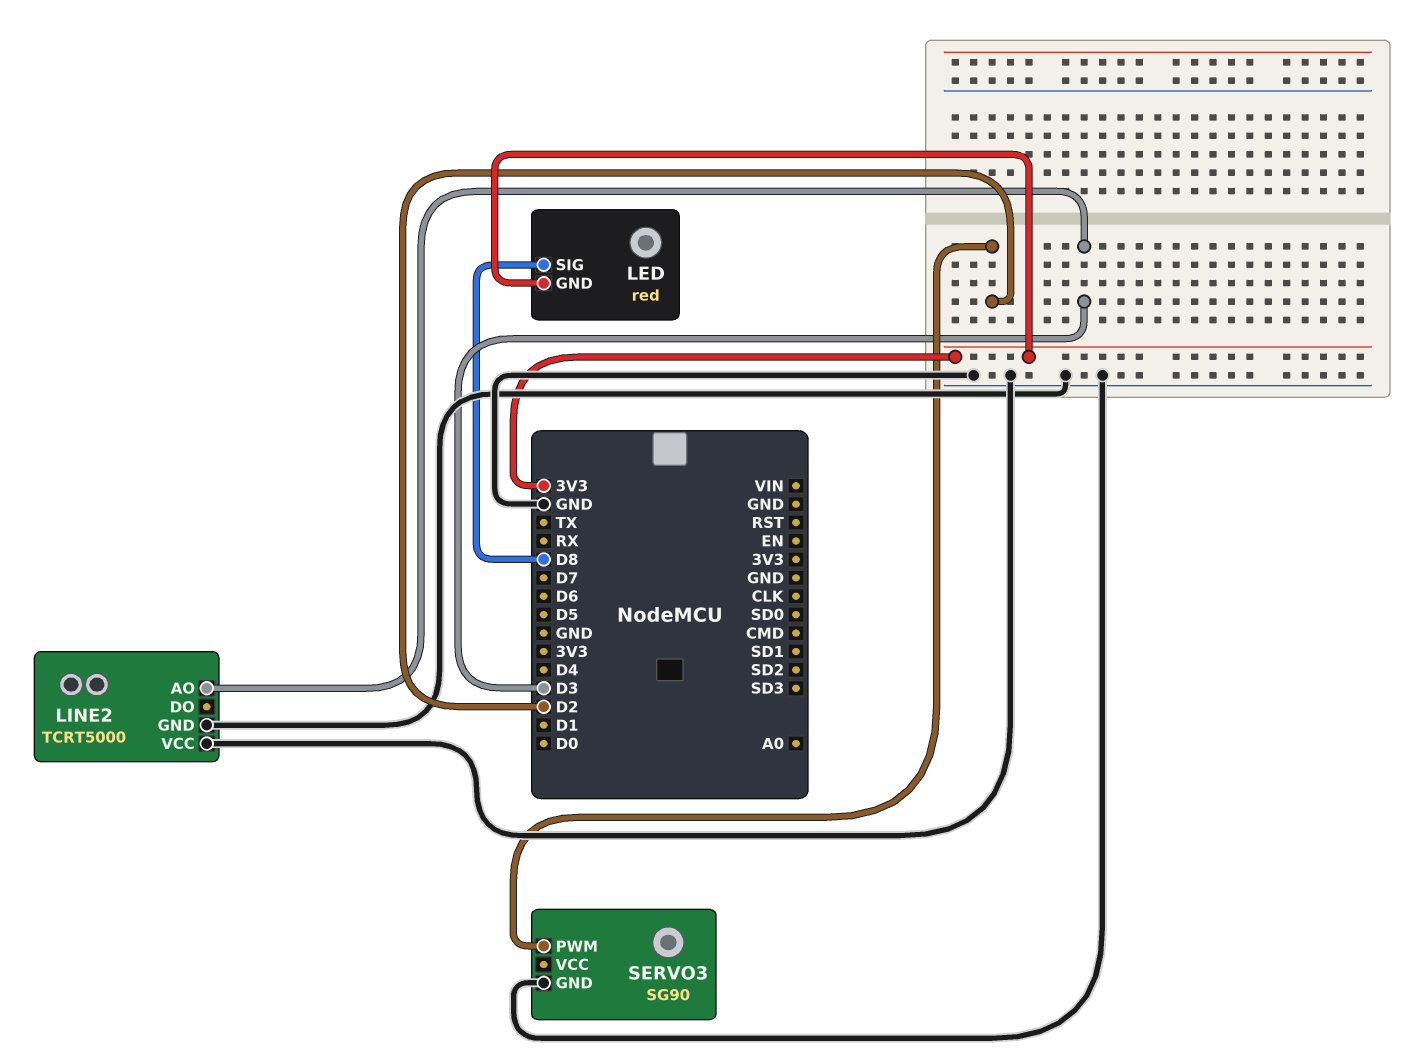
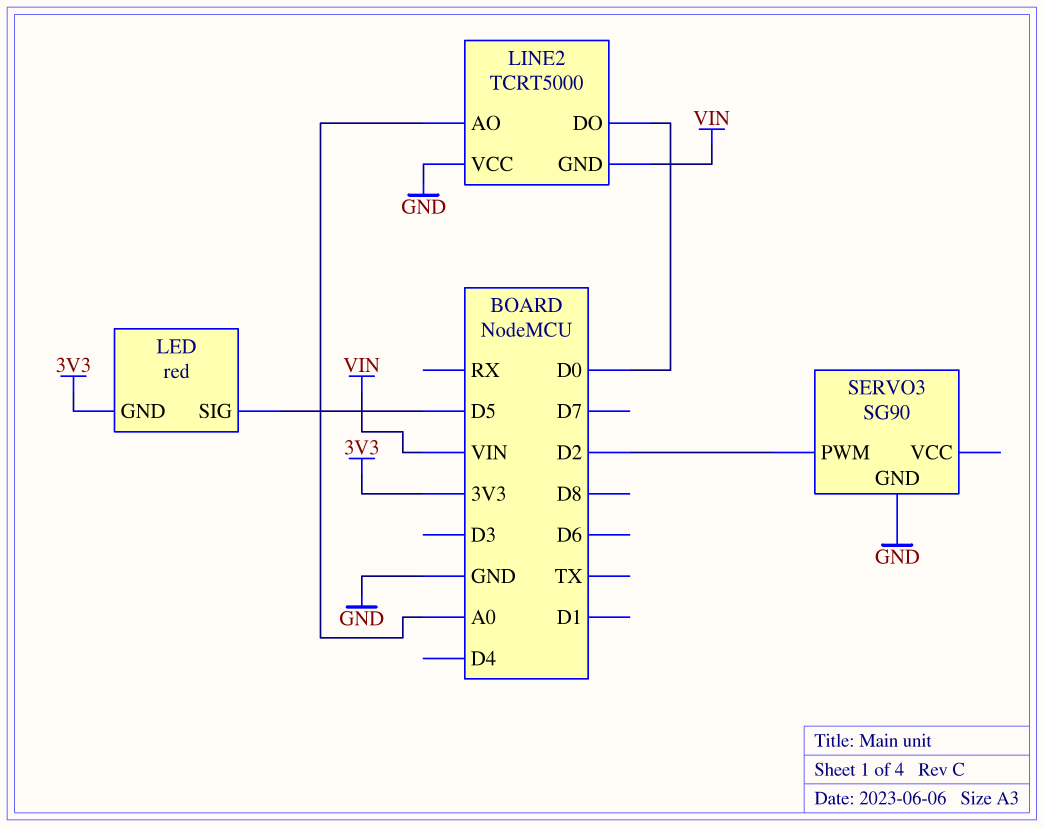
LED pin SIG: D8 -> D5
LINE2 pin AO: D3 -> A0
LINE2 pin DO: none -> D0
LINE2 pin GND: GND -> VIN

